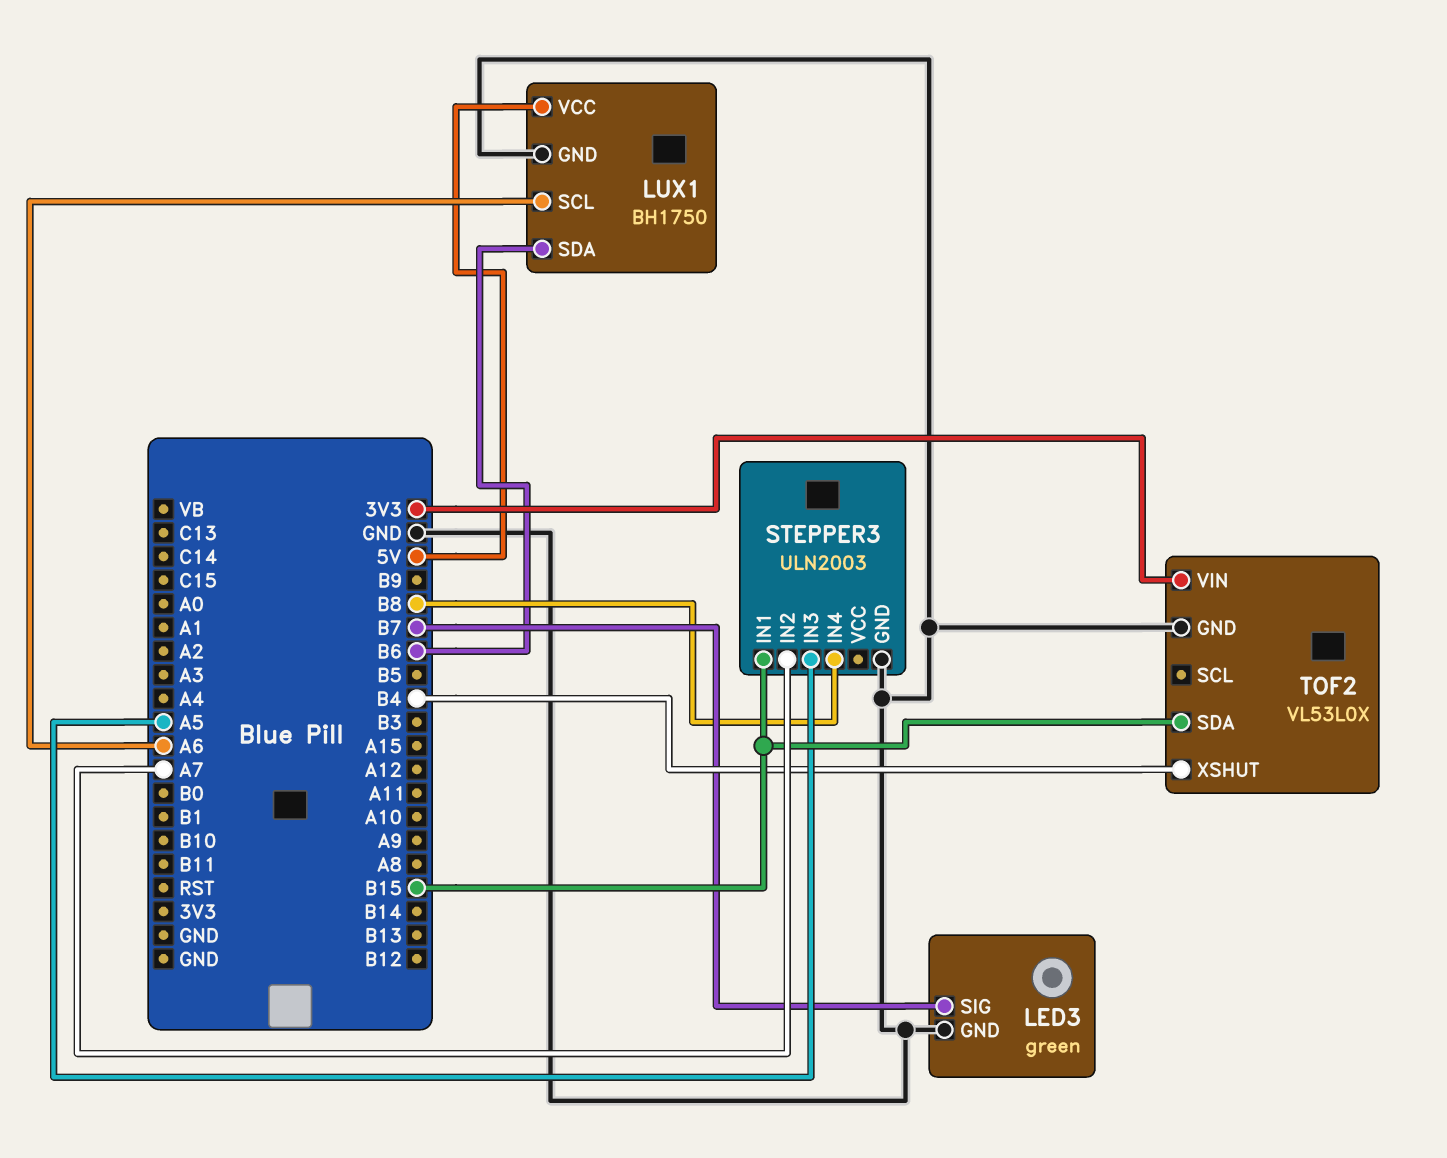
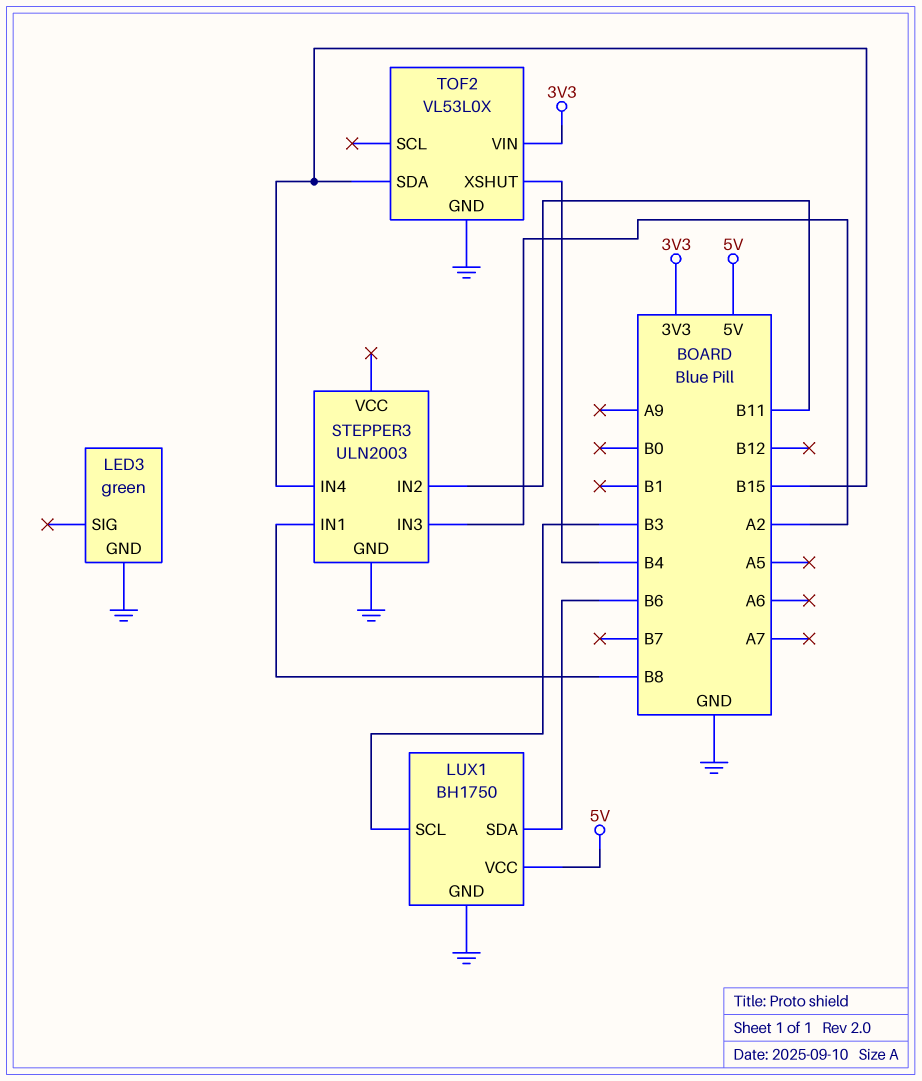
LED3 pin SIG: B7 -> none
LUX1 pin SCL: A6 -> B3
STEPPER3 pin IN1: B15 -> B8
STEPPER3 pin IN2: A7 -> B11
STEPPER3 pin IN3: A5 -> A2
STEPPER3 pin IN4: B8 -> B15

